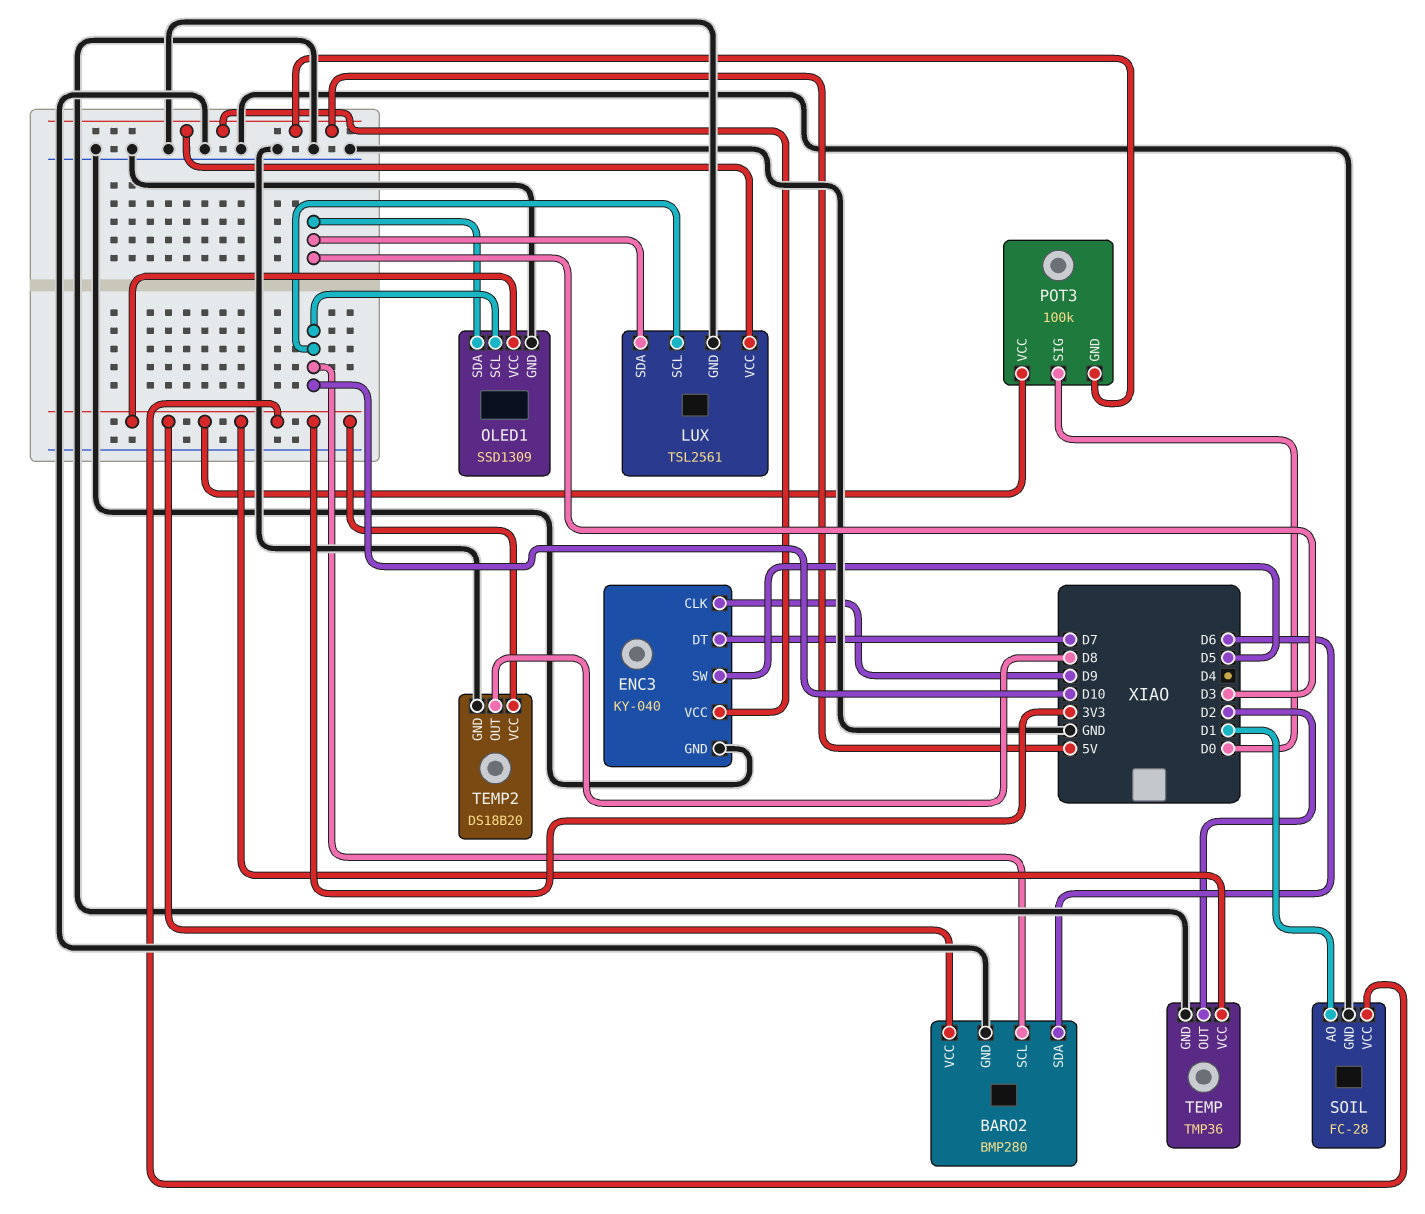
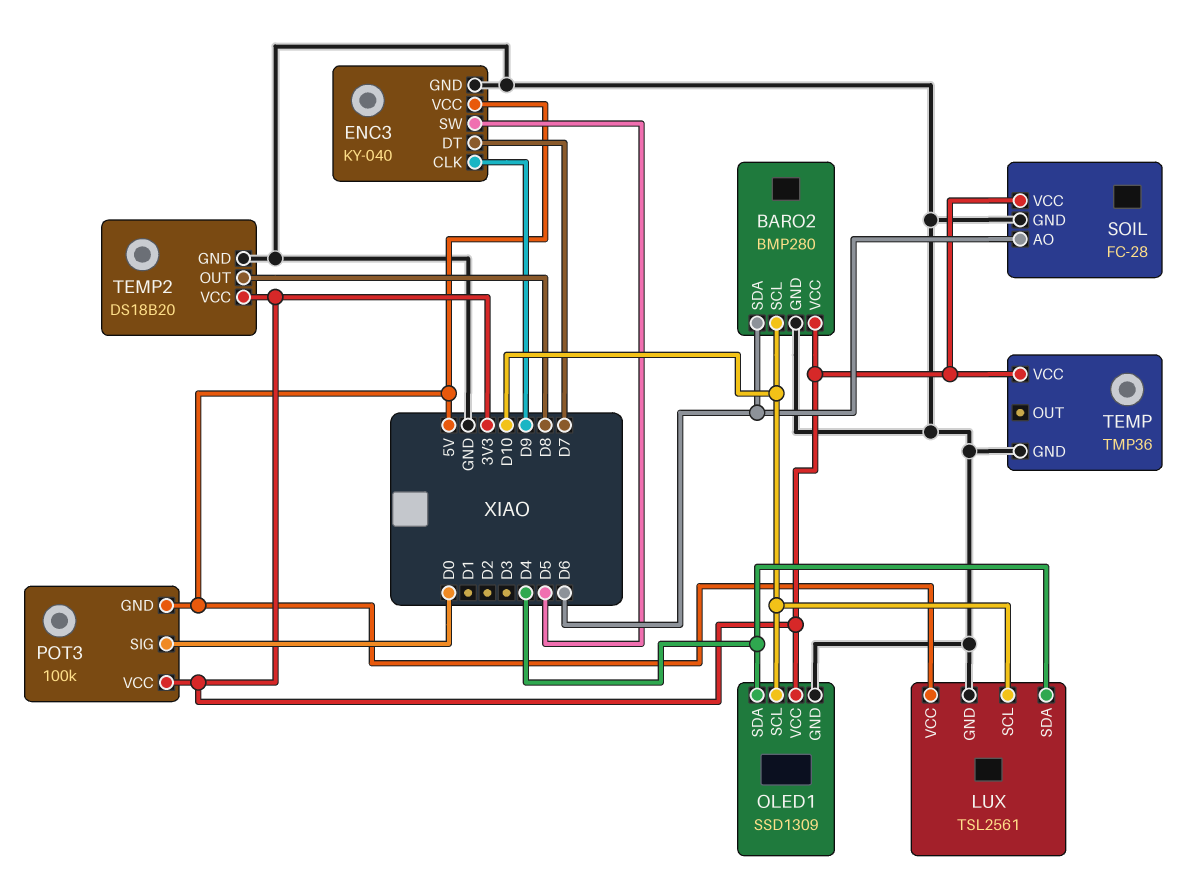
LUX pin SDA: D3 -> D4
OLED1 pin SDA: D3 -> D4
SOIL pin AO: D1 -> D6
TEMP pin OUT: D2 -> none

